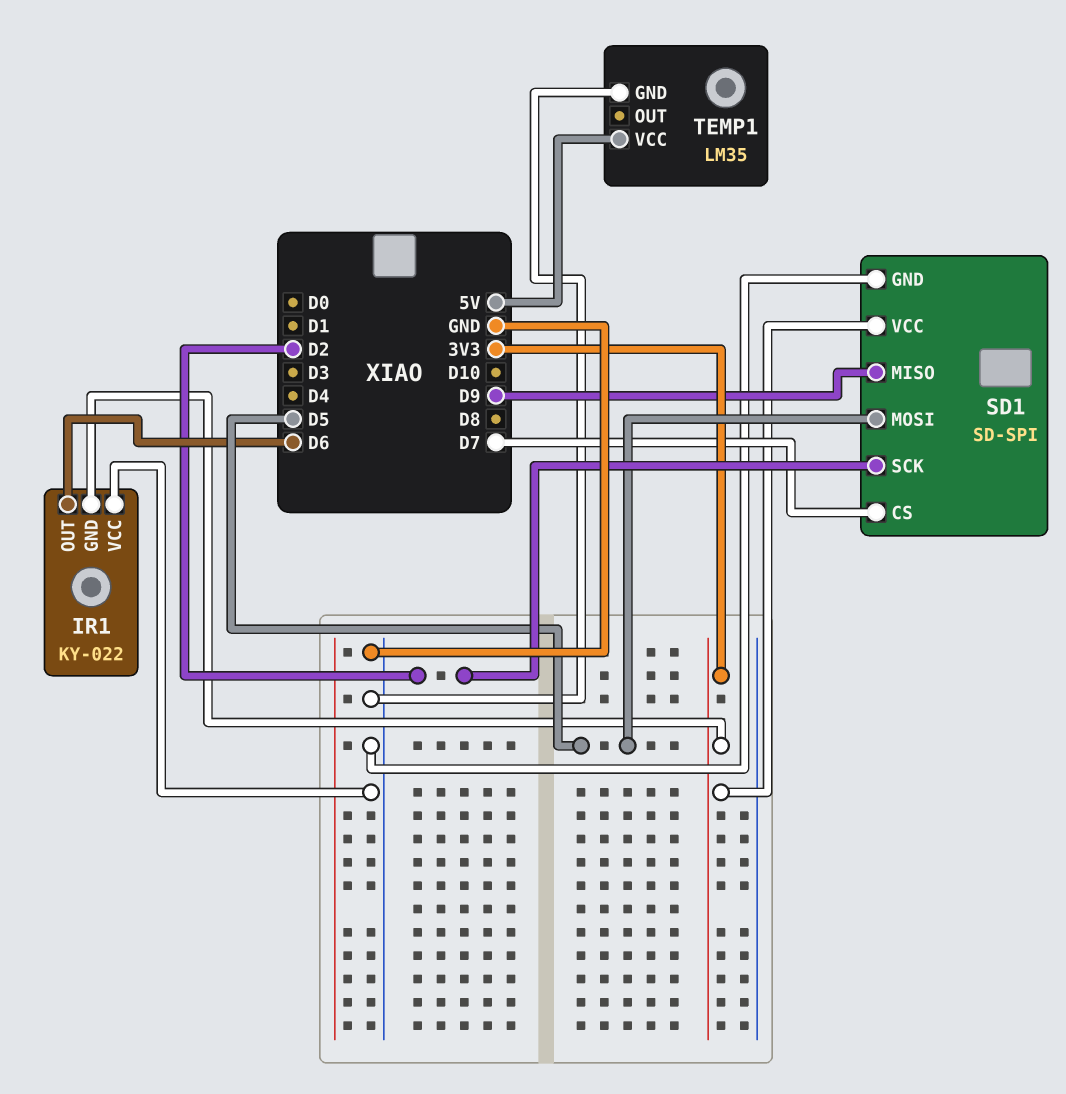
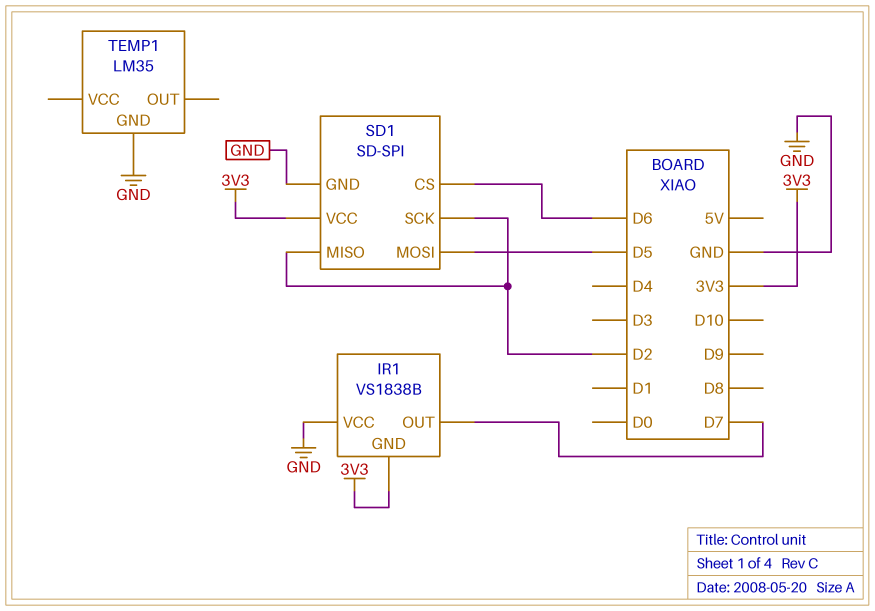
IR1: KY-022 -> VS1838B
IR1 pin OUT: D6 -> D7
SD1 pin CS: D7 -> D6
SD1 pin MISO: D9 -> D2
TEMP1 pin VCC: 5V -> none

